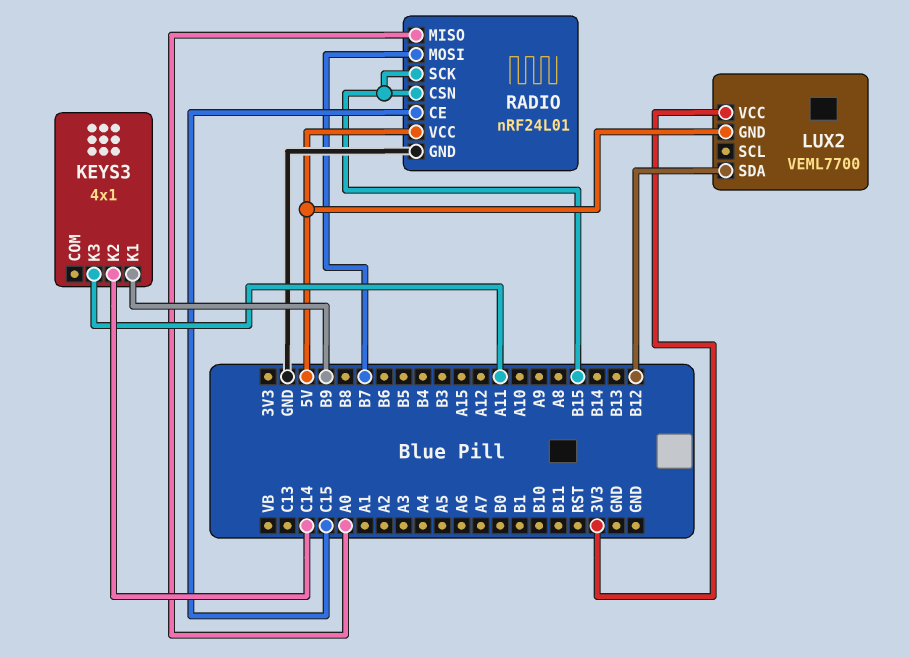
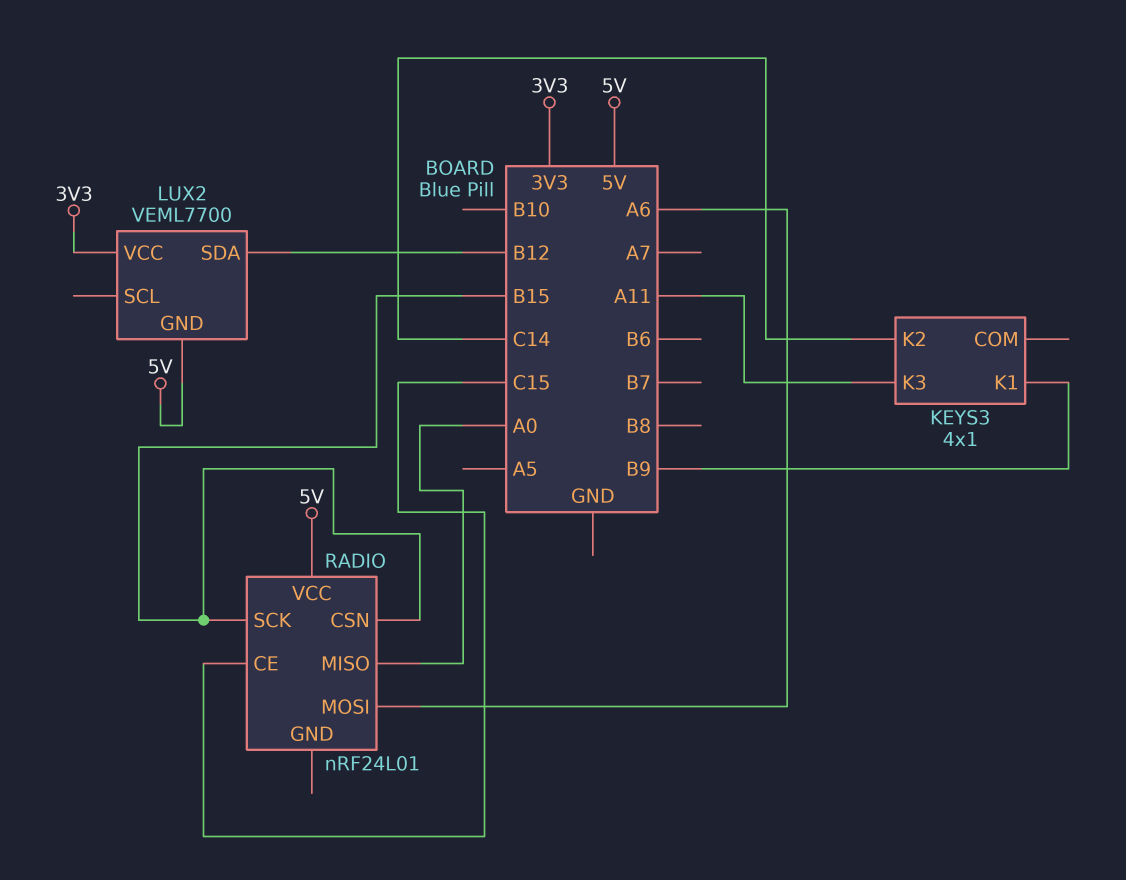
RADIO pin GND: GND -> none
RADIO pin MOSI: B7 -> A6

